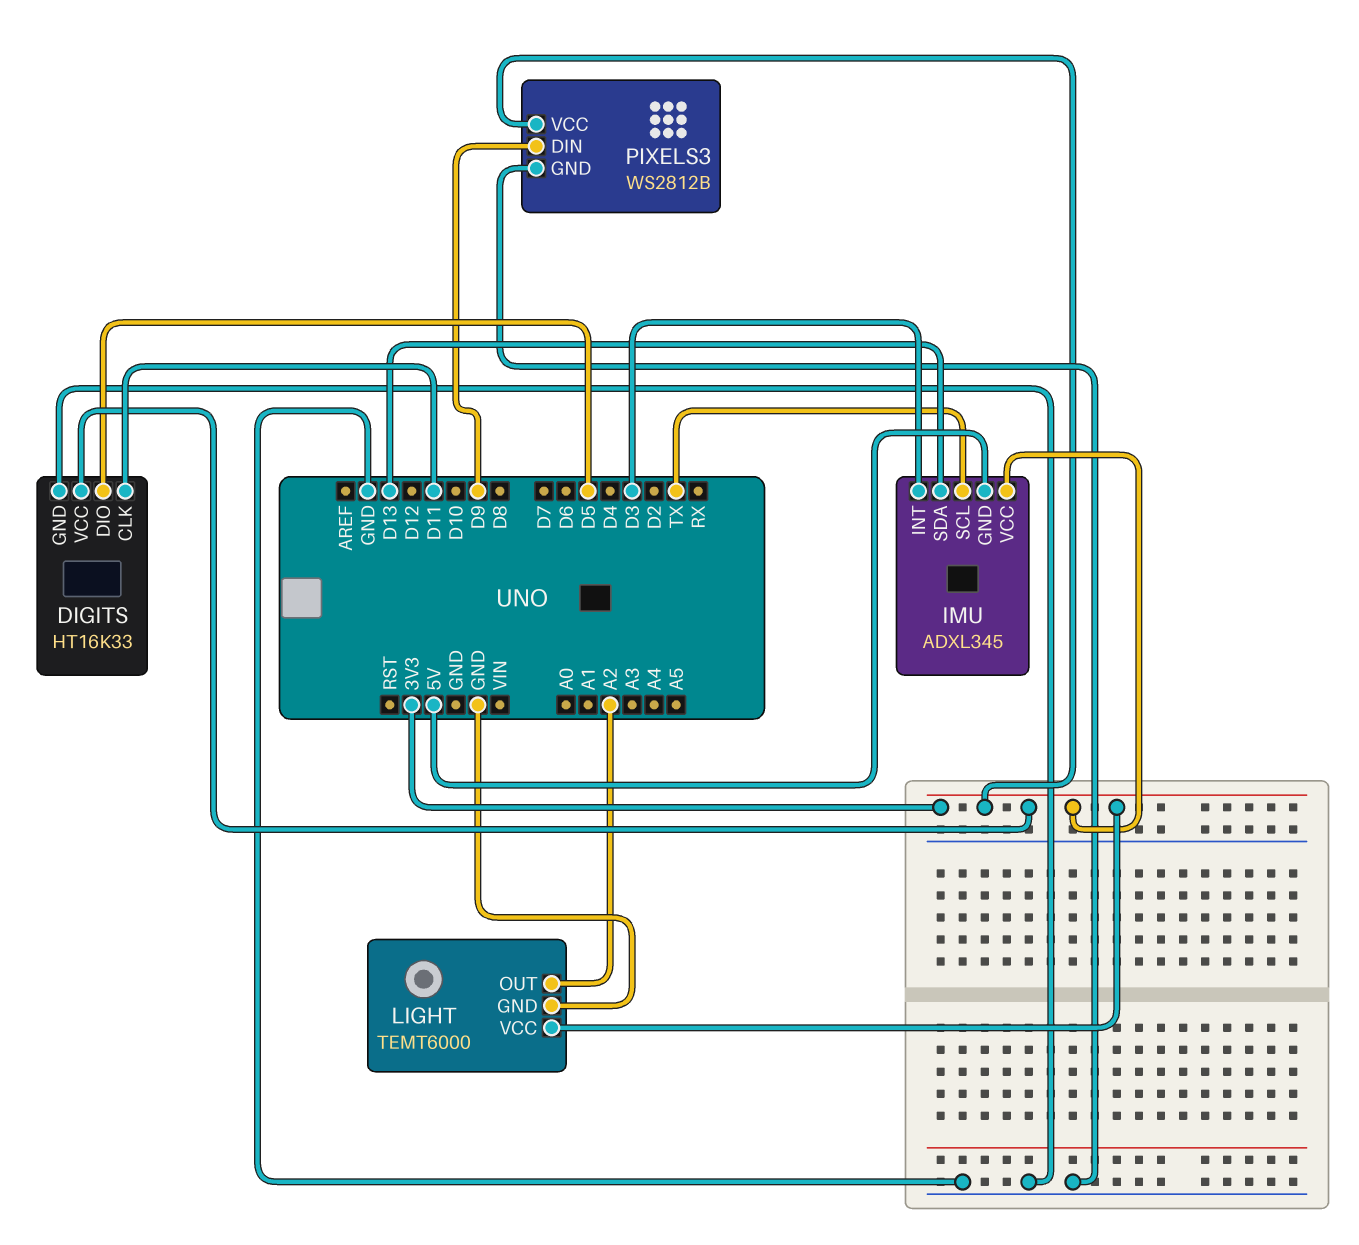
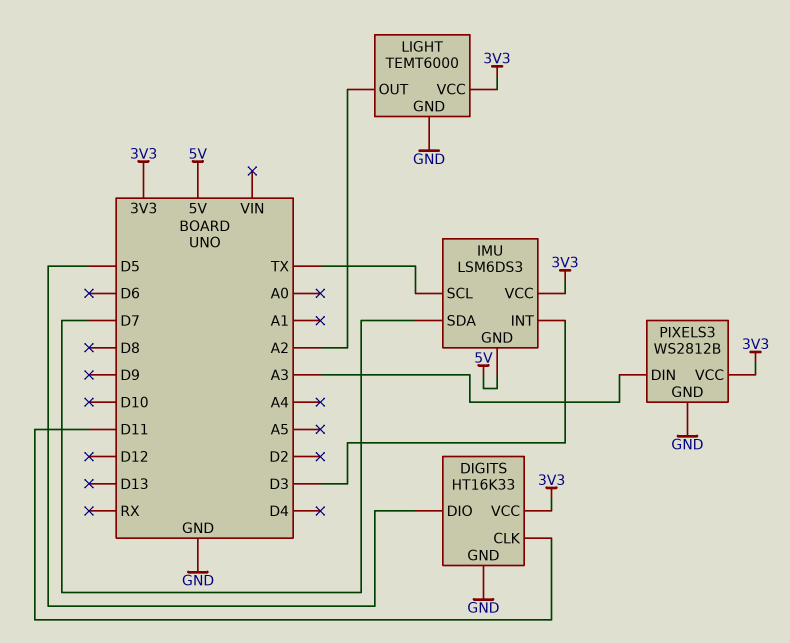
IMU: ADXL345 -> LSM6DS3
IMU pin SDA: D13 -> D7
PIXELS3 pin DIN: D9 -> A3

